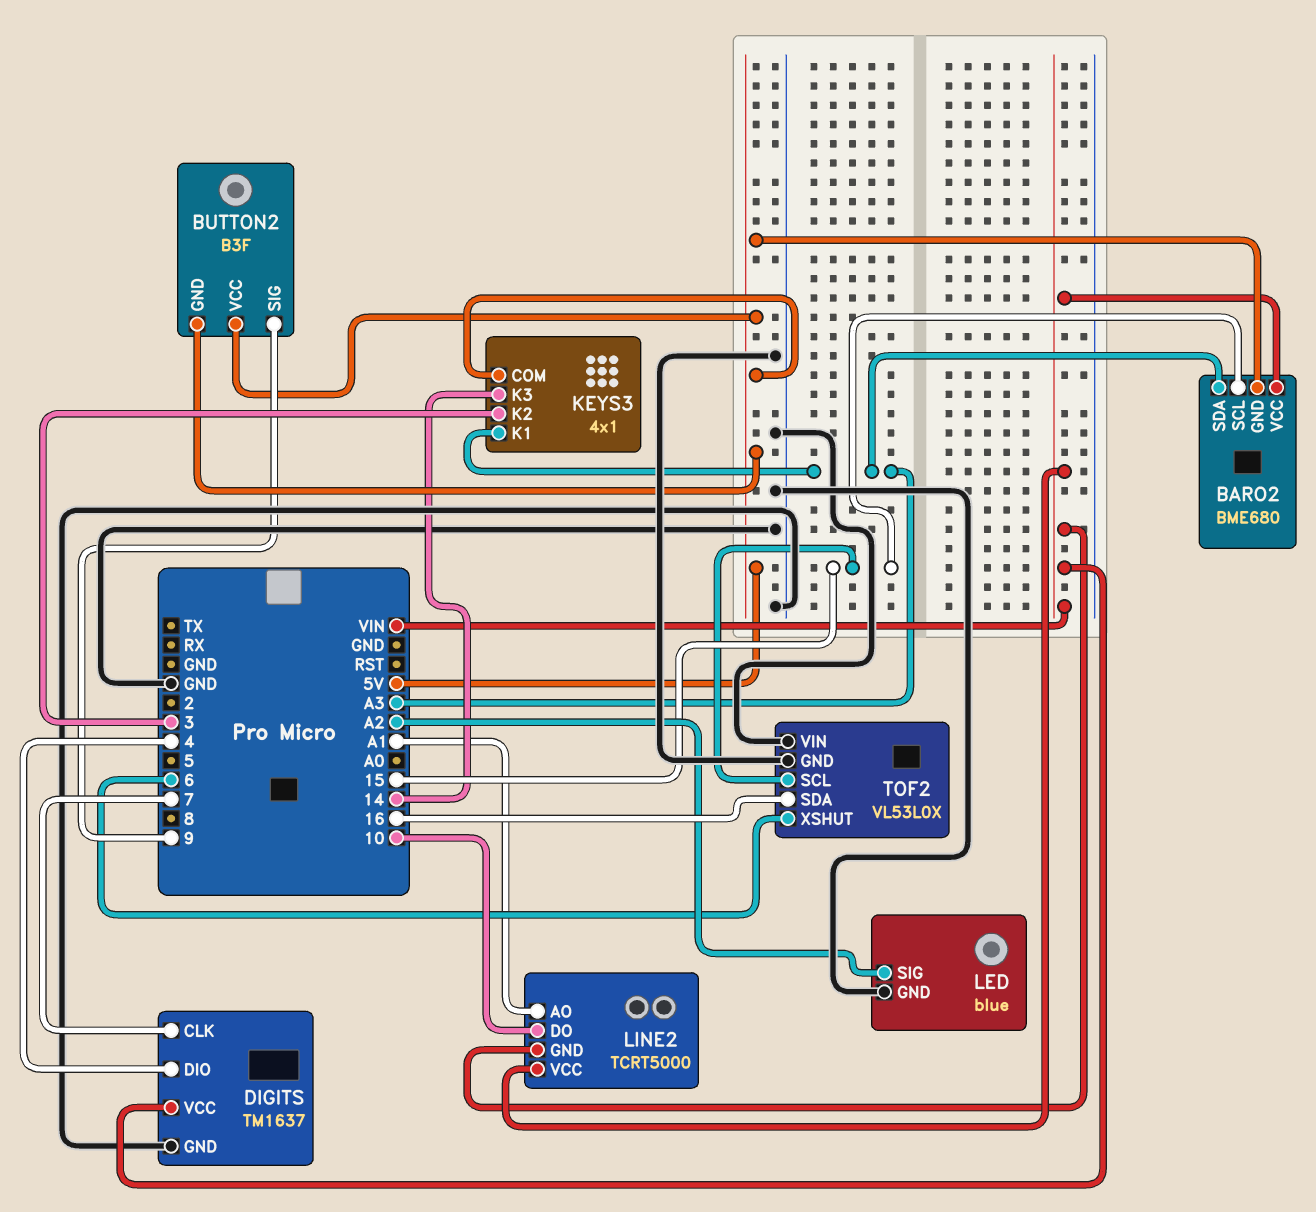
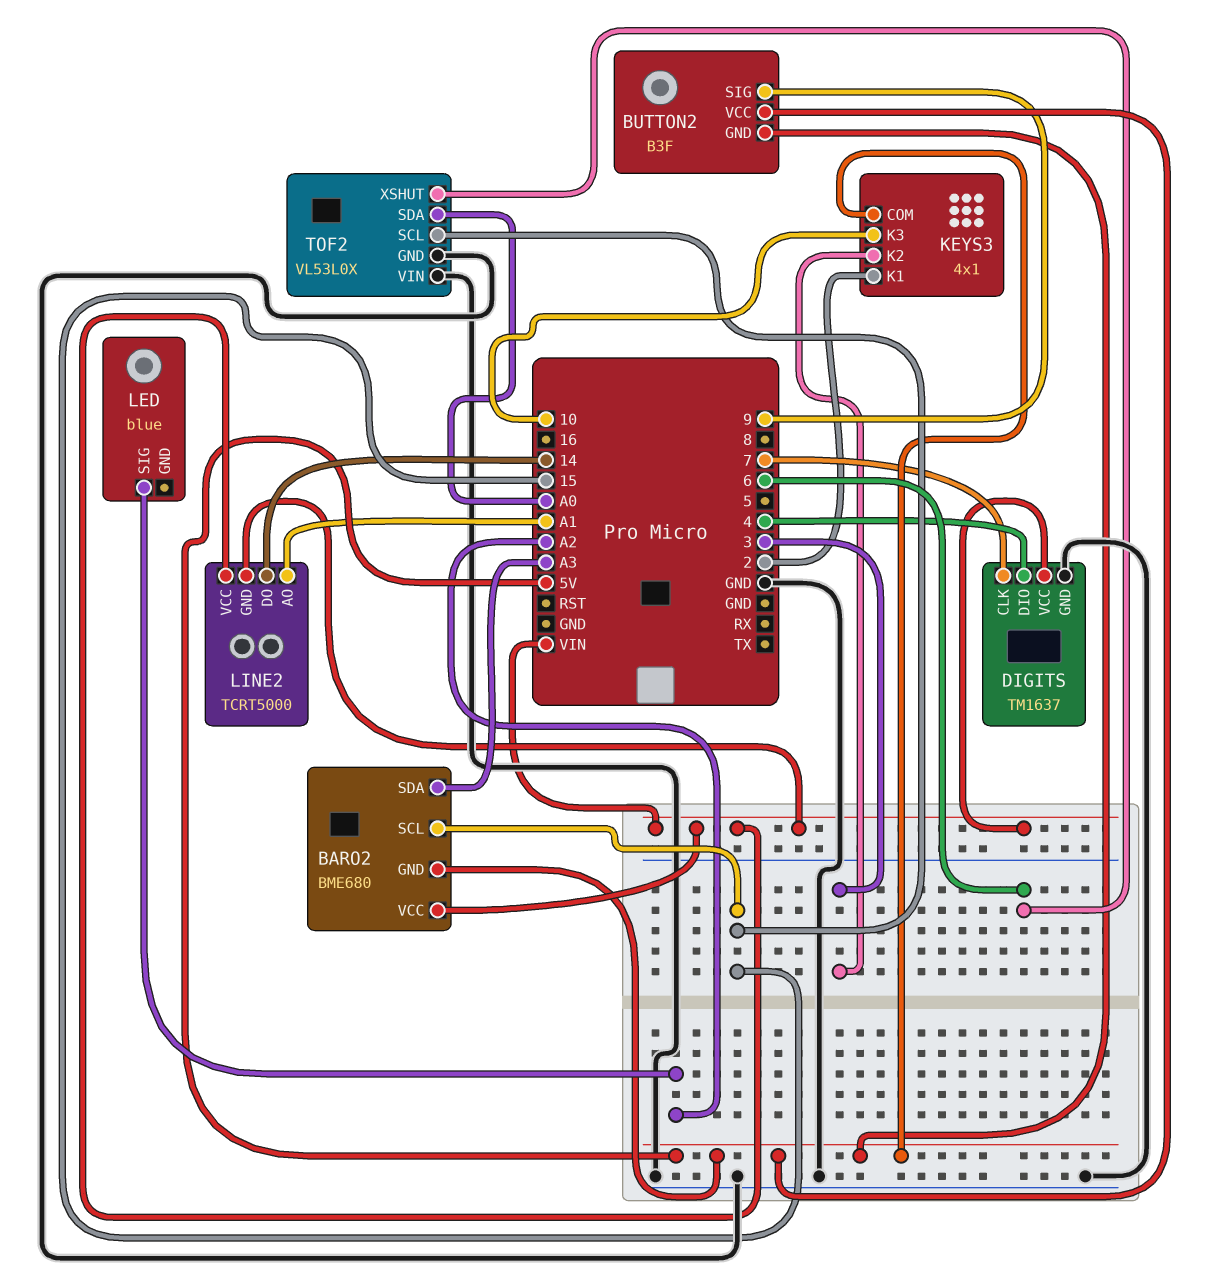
KEYS3 pin K1: A3 -> 2
KEYS3 pin K3: 14 -> 10
LED pin GND: GND -> none
LINE2 pin DO: 10 -> 14
TOF2 pin SDA: 16 -> A0

